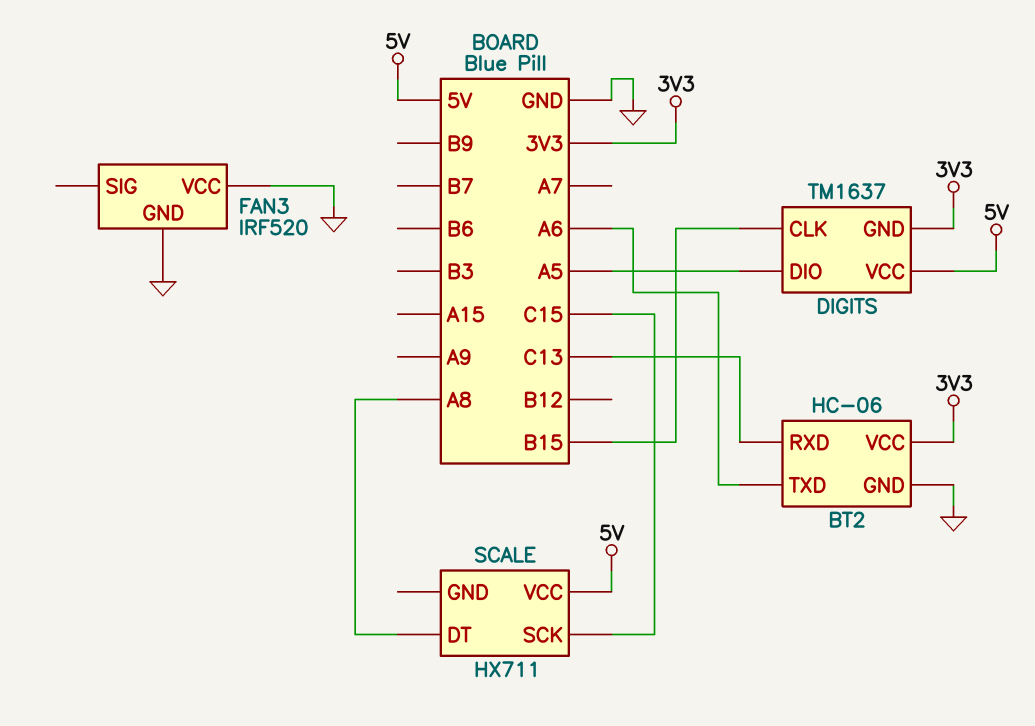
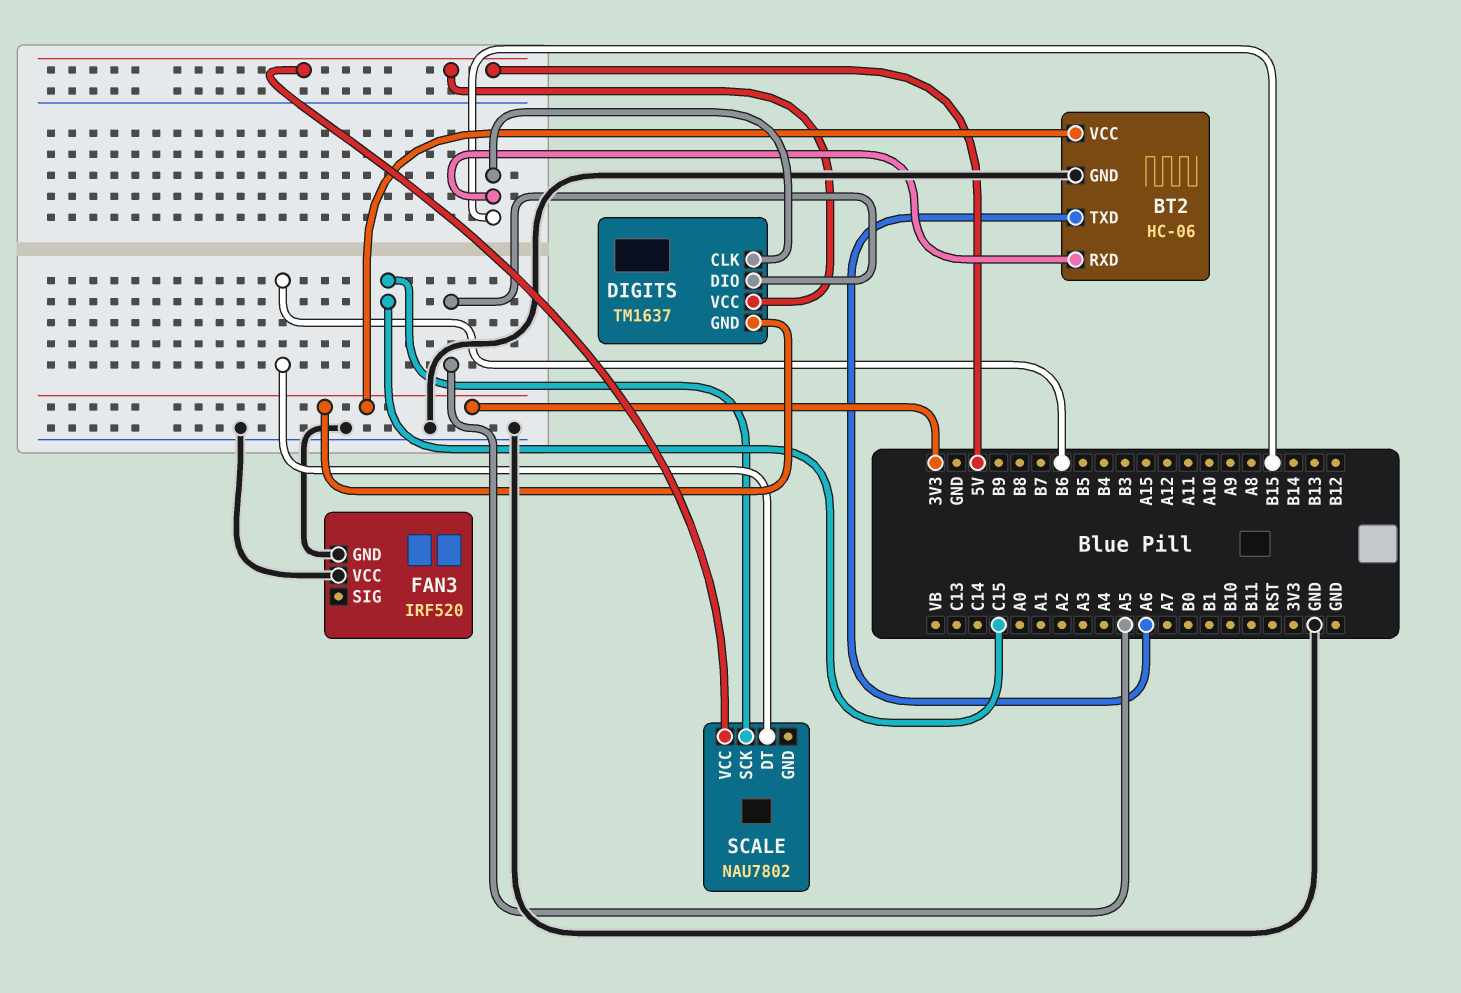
BT2 pin RXD: C13 -> B15
SCALE: HX711 -> NAU7802
SCALE pin DT: A8 -> B6

